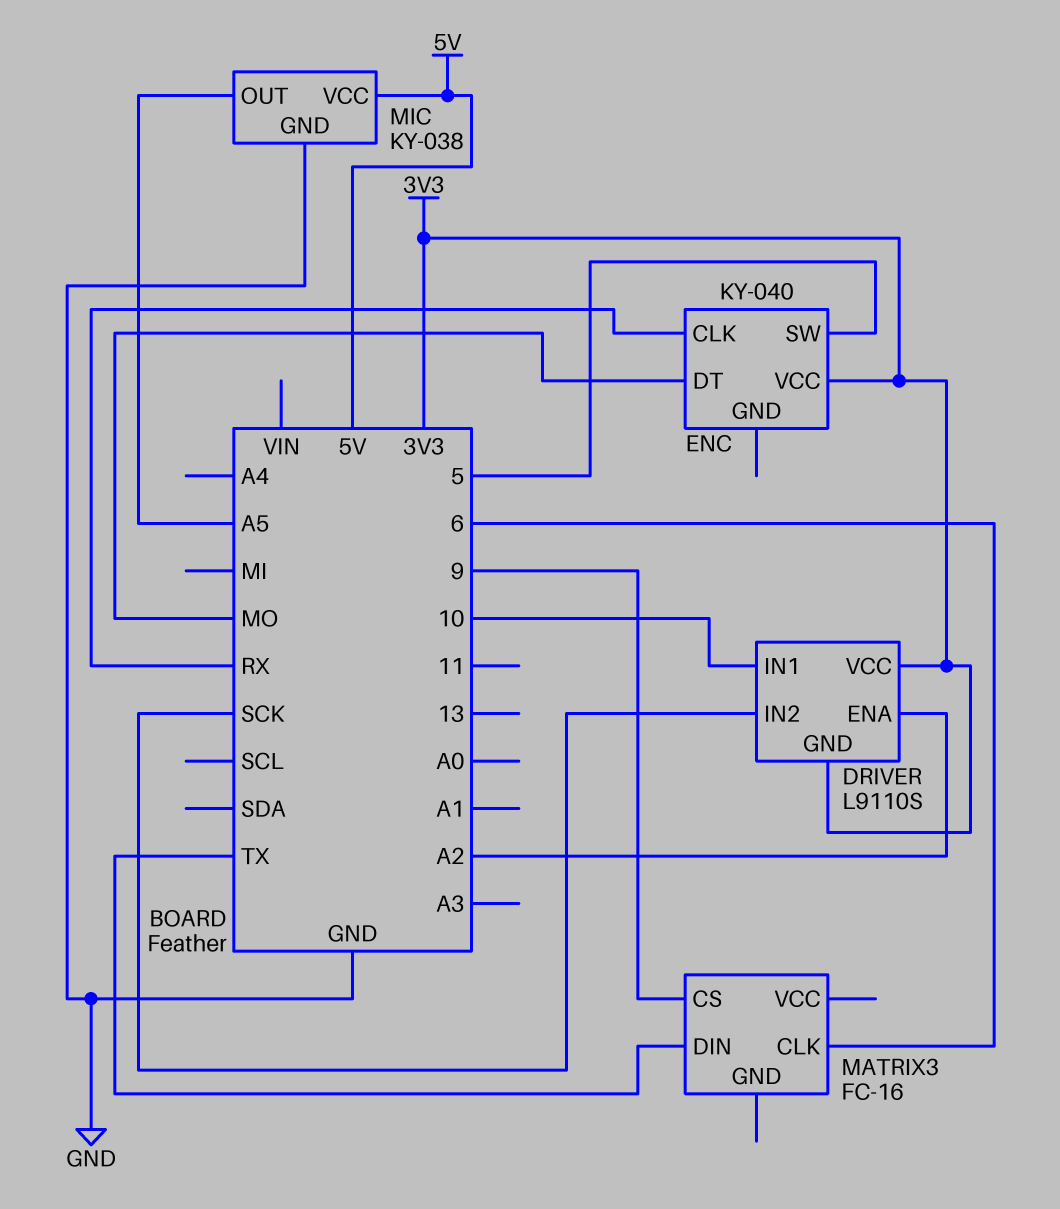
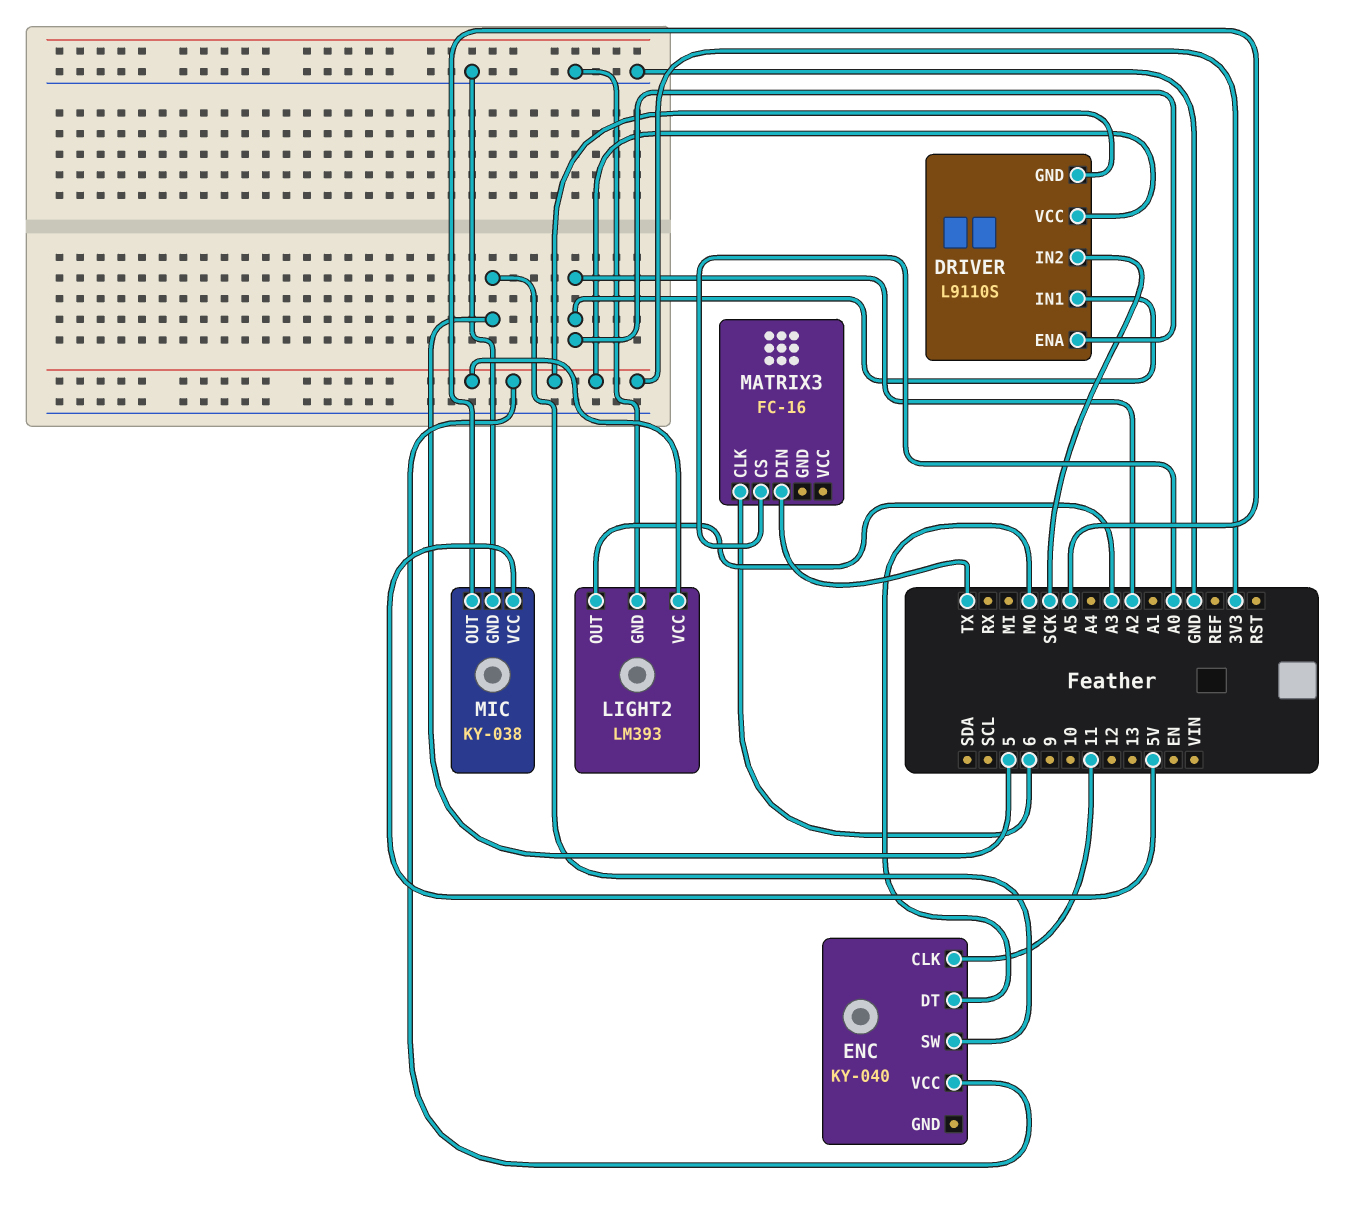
DRIVER pin IN1: 10 -> A2
ENC pin CLK: RX -> 11
LIGHT2: none -> LM393
LIGHT2 pin GND: none -> GND
LIGHT2 pin OUT: none -> A3
LIGHT2 pin VCC: none -> 3V3
MATRIX3 pin CS: 9 -> A0

